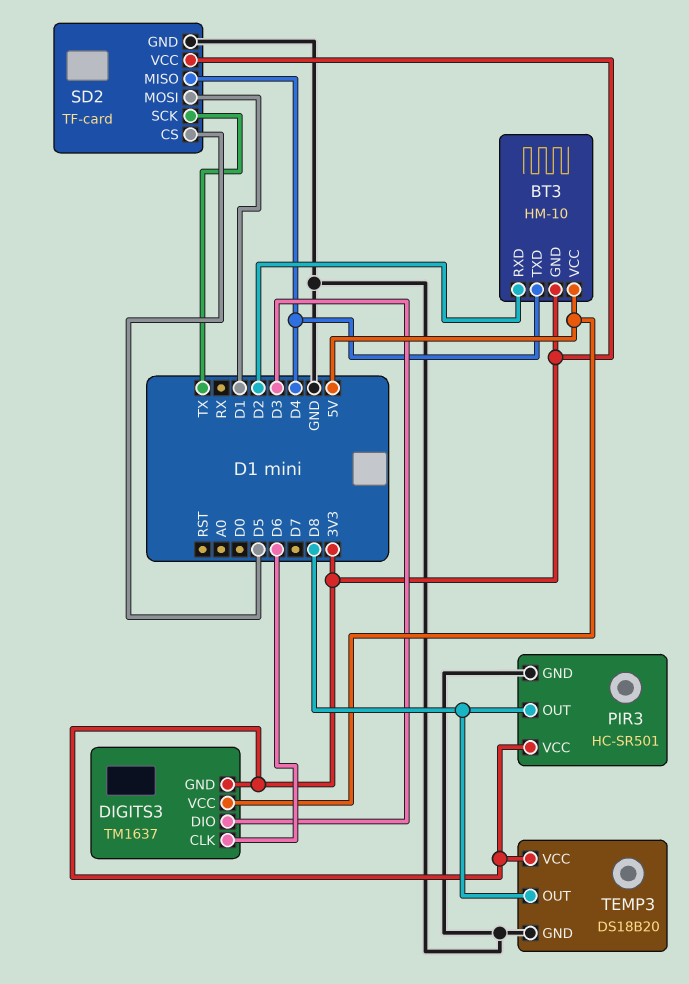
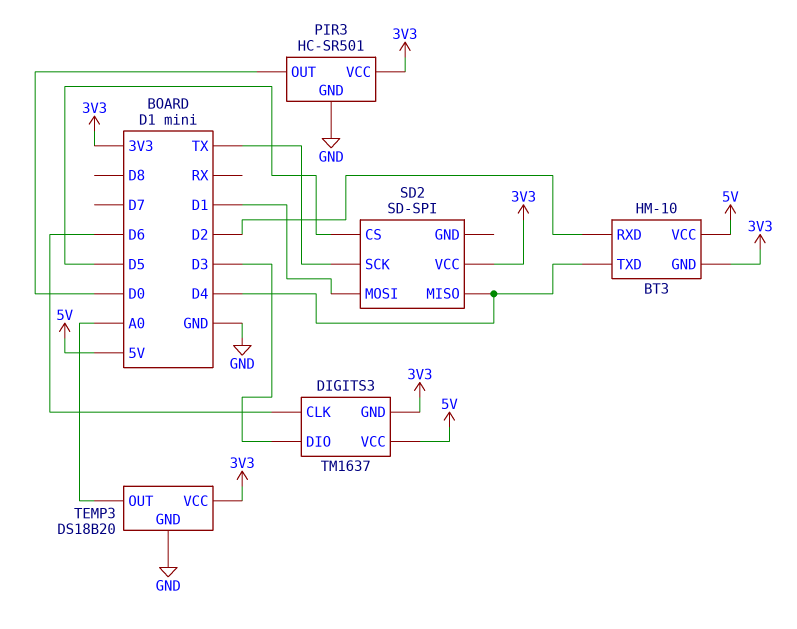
PIR3 pin OUT: D8 -> D0
SD2: TF-card -> SD-SPI
SD2 pin GND: GND -> none
TEMP3 pin OUT: D8 -> A0

